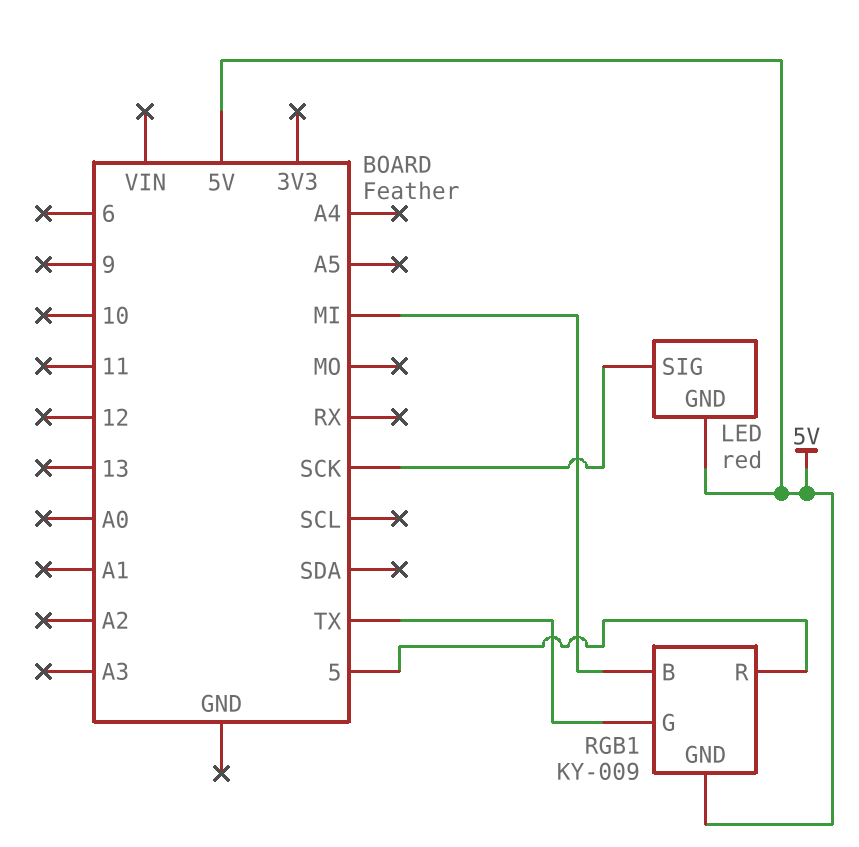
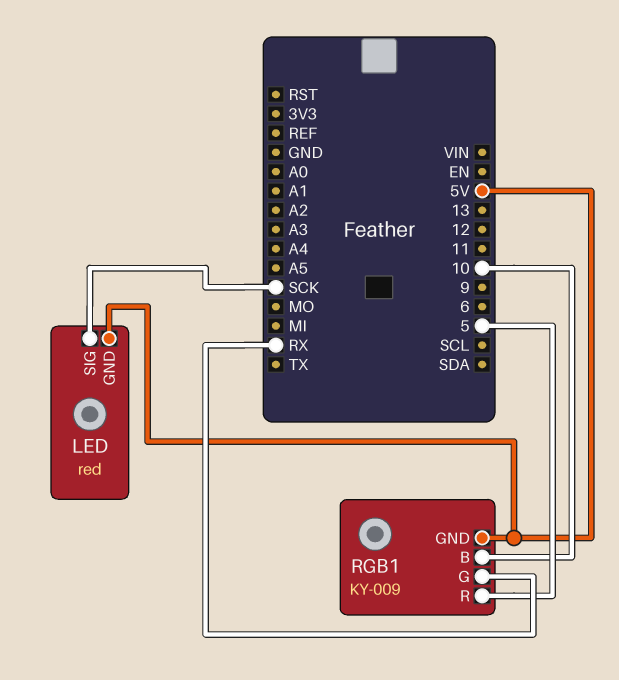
RGB1 pin B: MI -> 10
RGB1 pin G: TX -> RX

